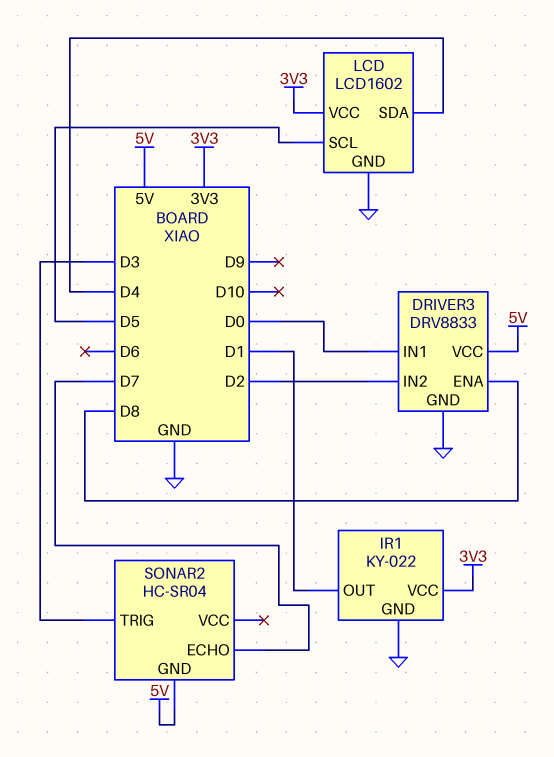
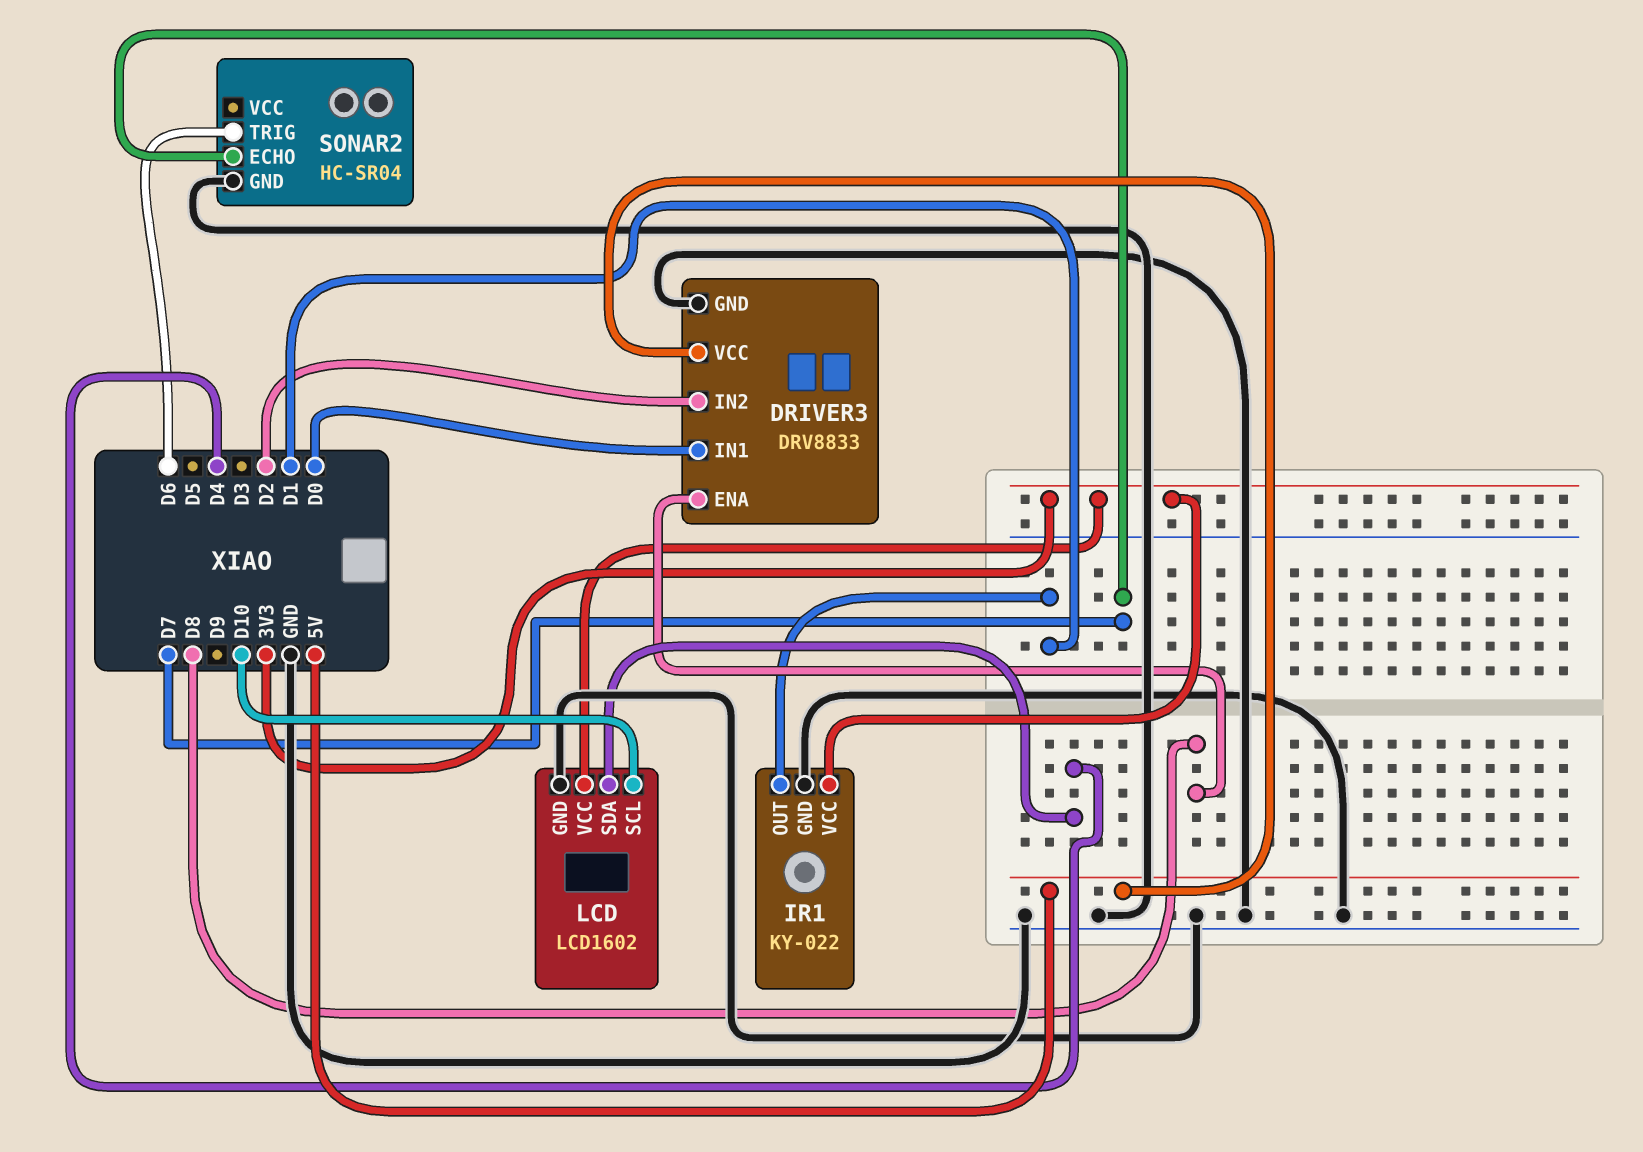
LCD pin SCL: D5 -> D10
SONAR2 pin GND: 5V -> GND
SONAR2 pin TRIG: D3 -> D6

